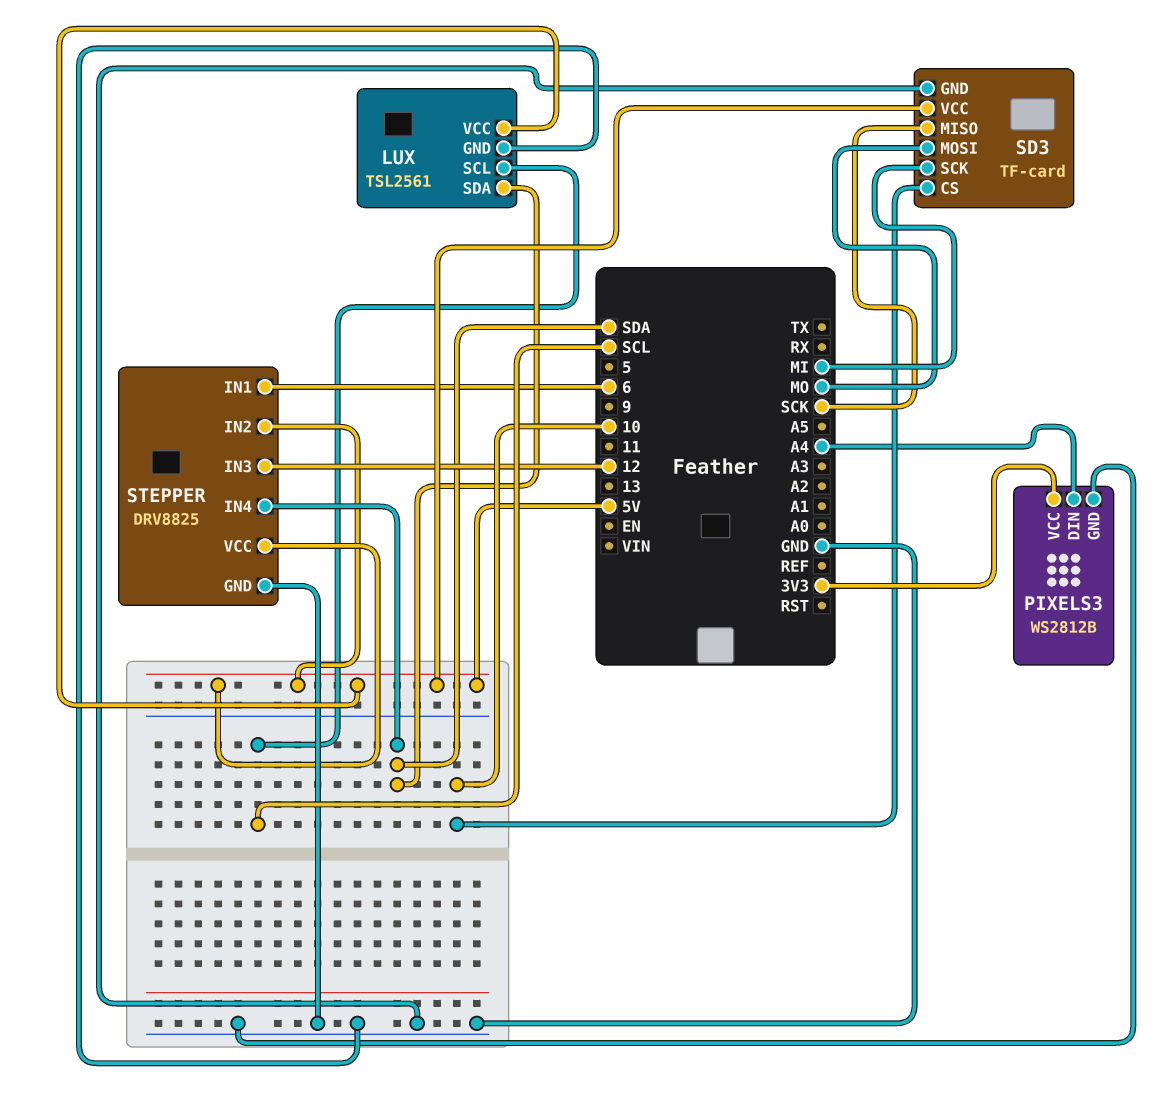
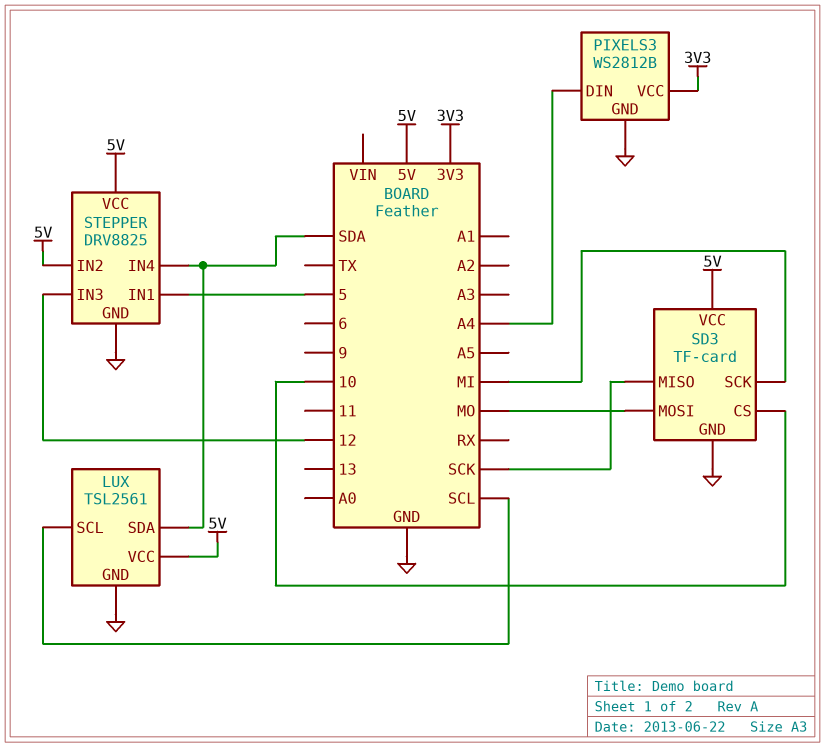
STEPPER pin IN1: 6 -> 5

